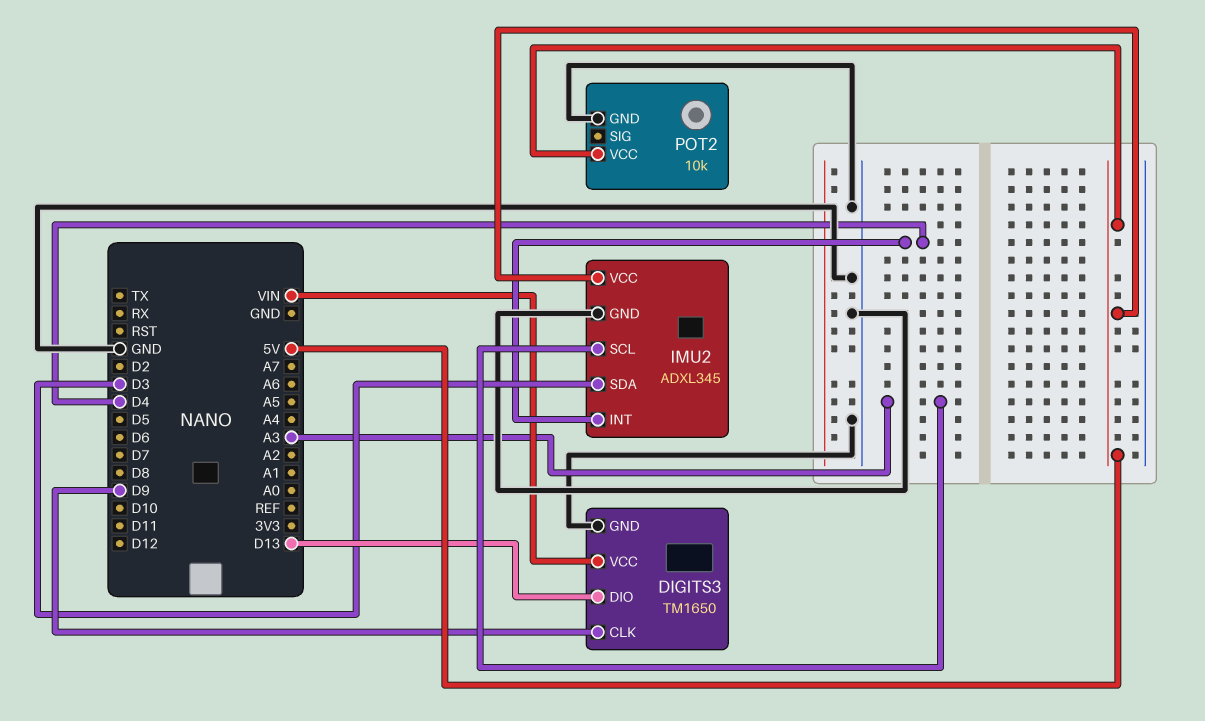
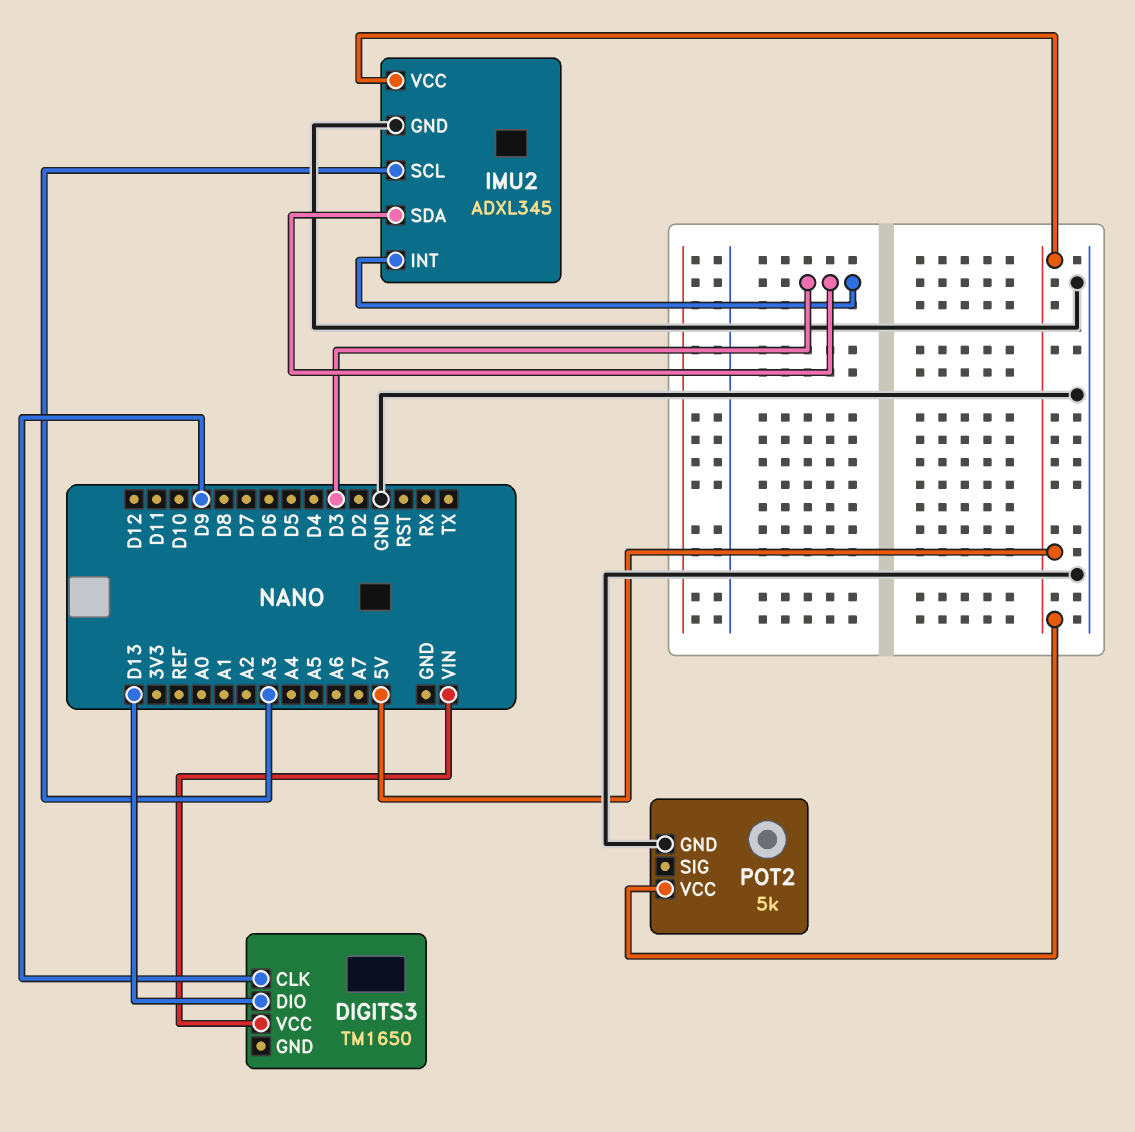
DIGITS3 pin GND: GND -> none
IMU2 pin INT: D4 -> D3
POT2: 10k -> 5k

